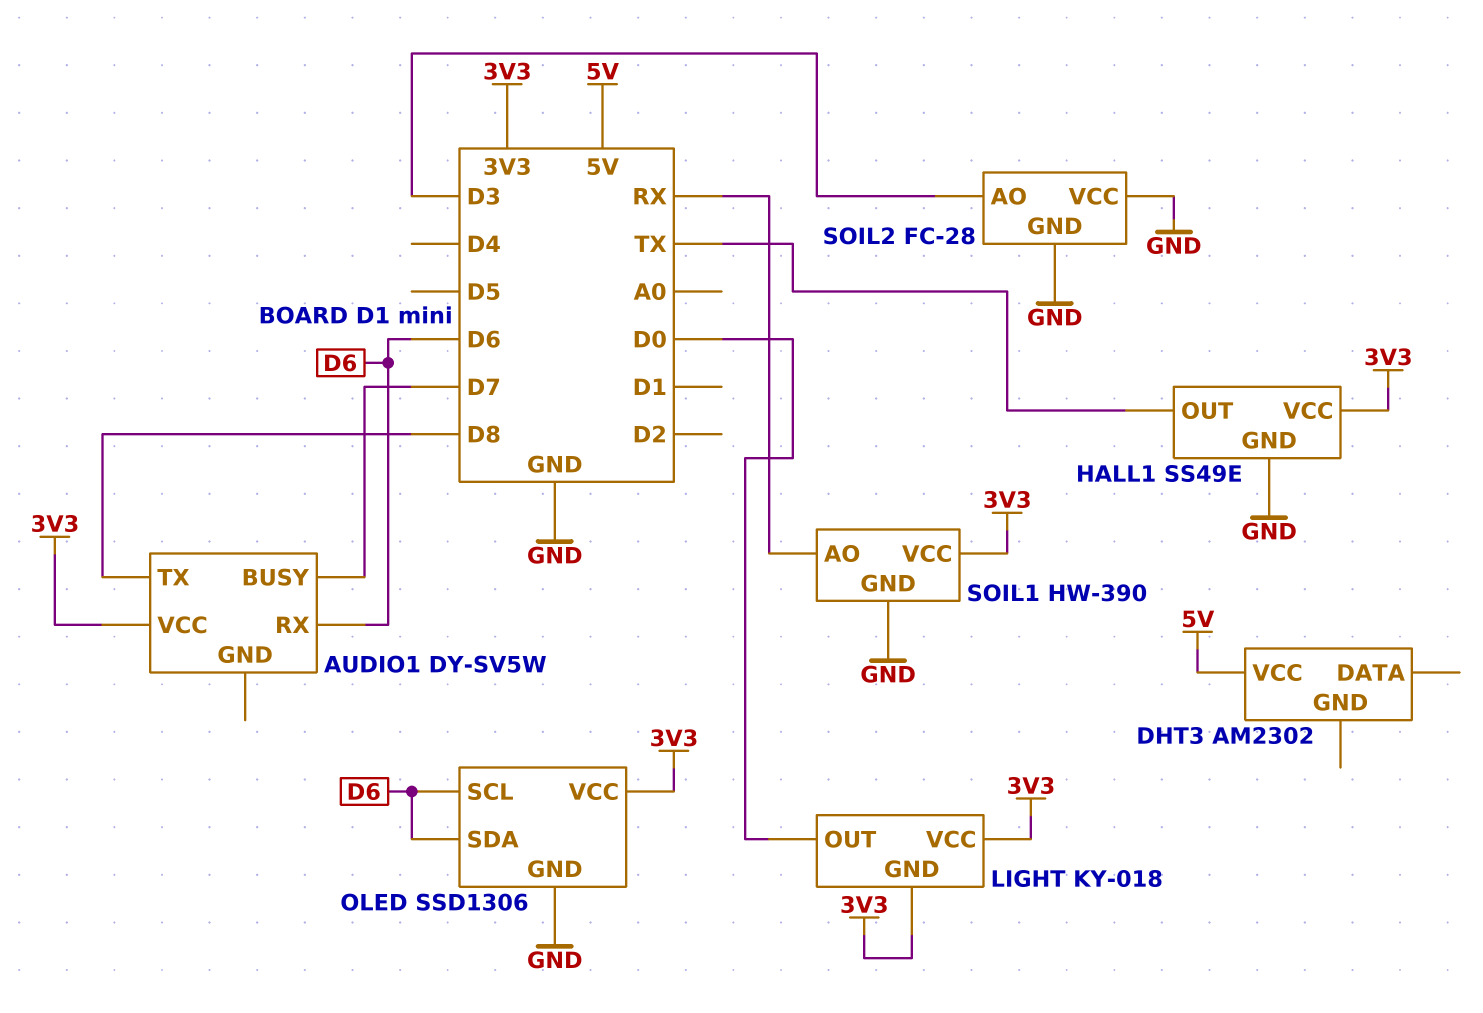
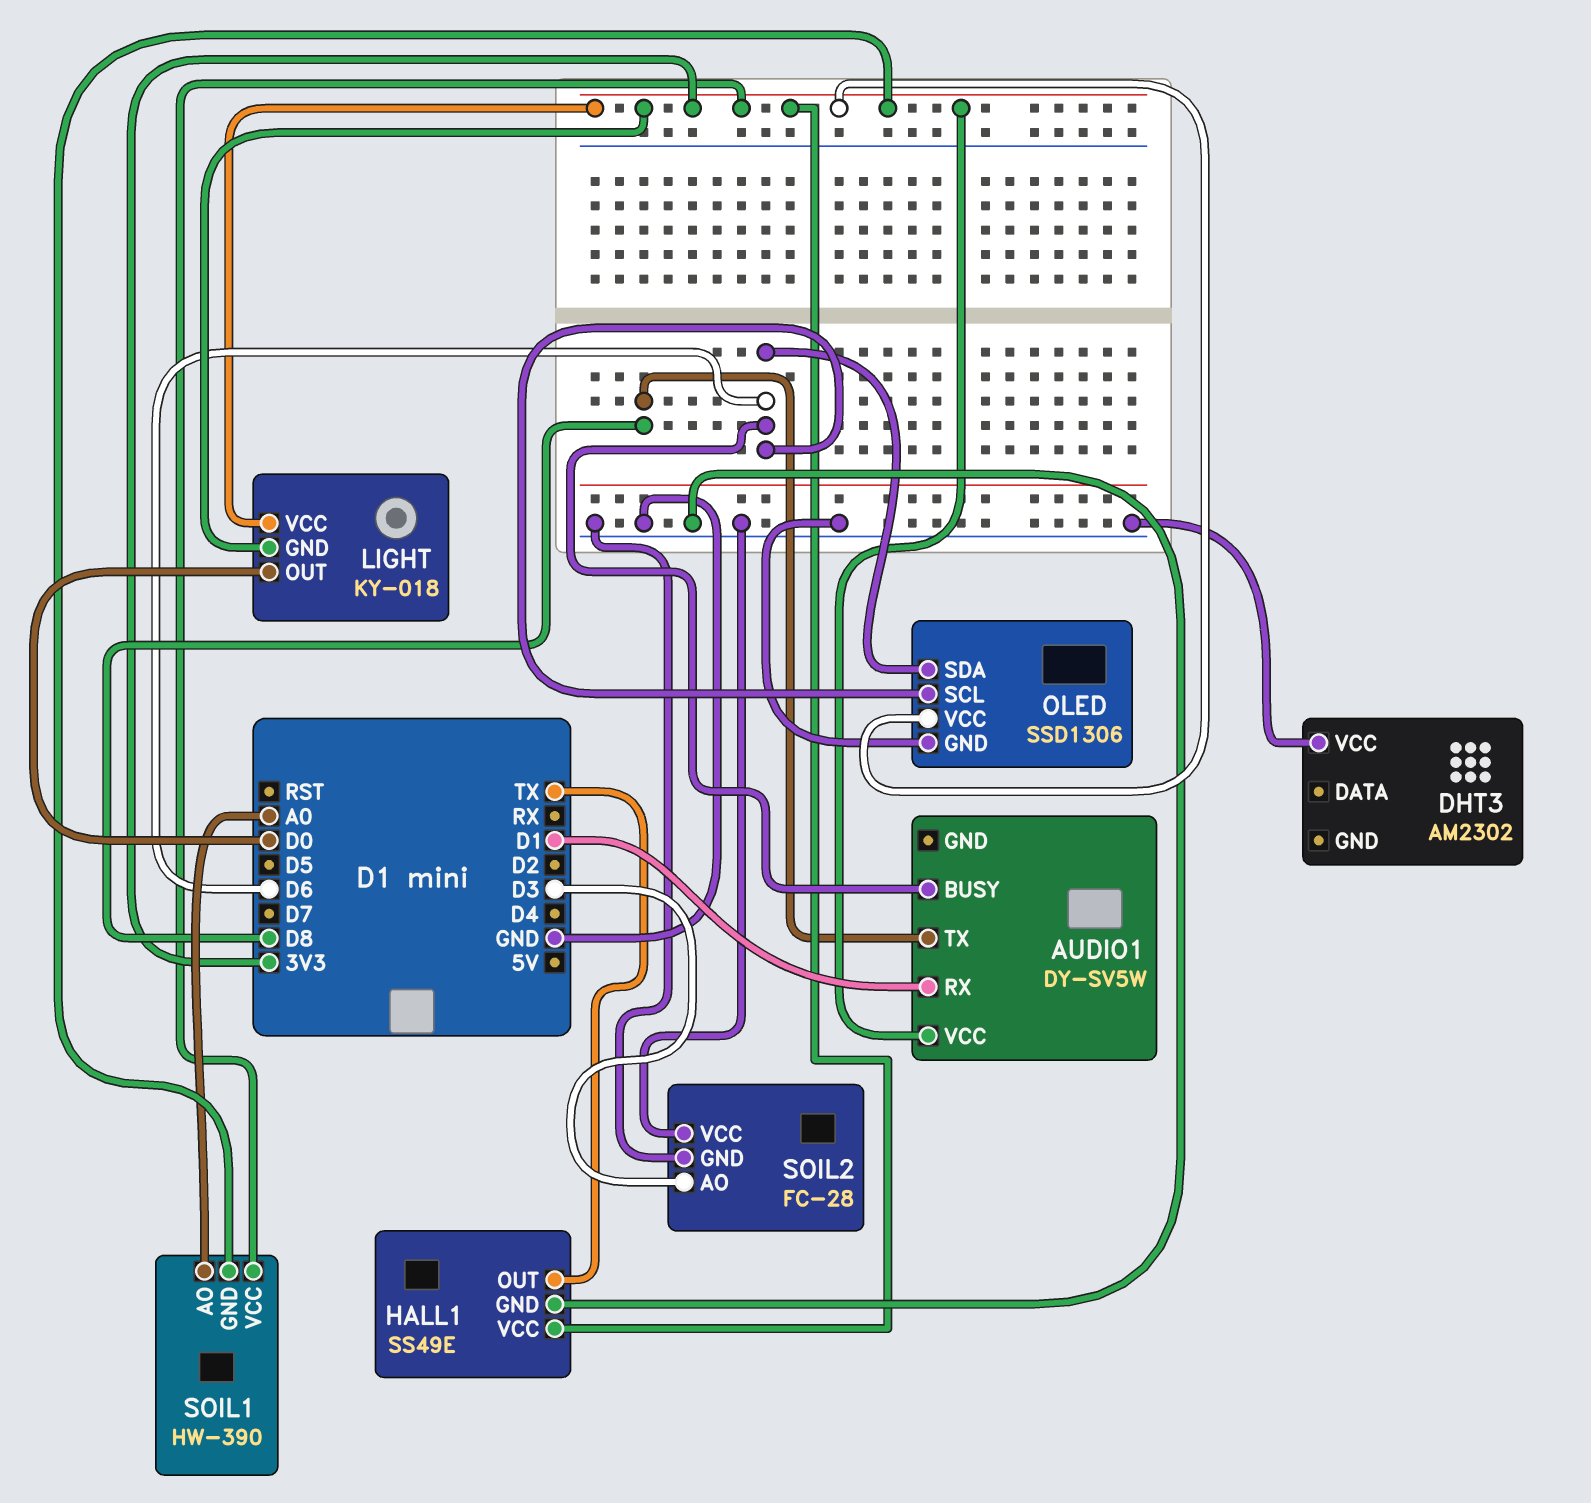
AUDIO1 pin BUSY: D7 -> D6
AUDIO1 pin RX: D6 -> D1
DHT3 pin VCC: 5V -> GND
SOIL1 pin AO: RX -> A0
SOIL1 pin GND: GND -> 3V3

